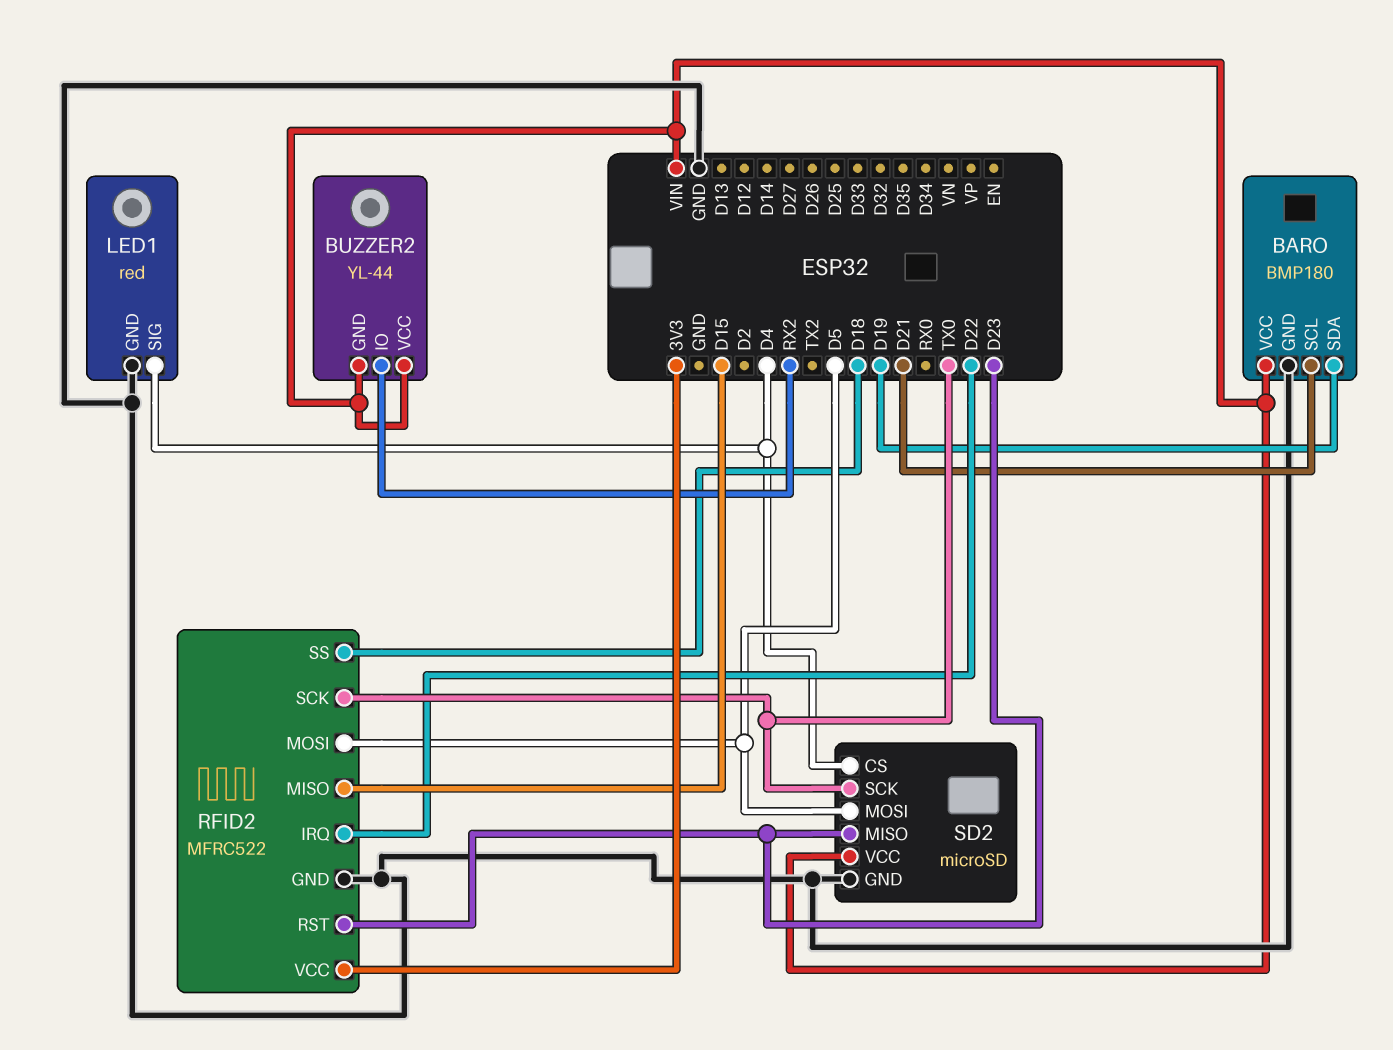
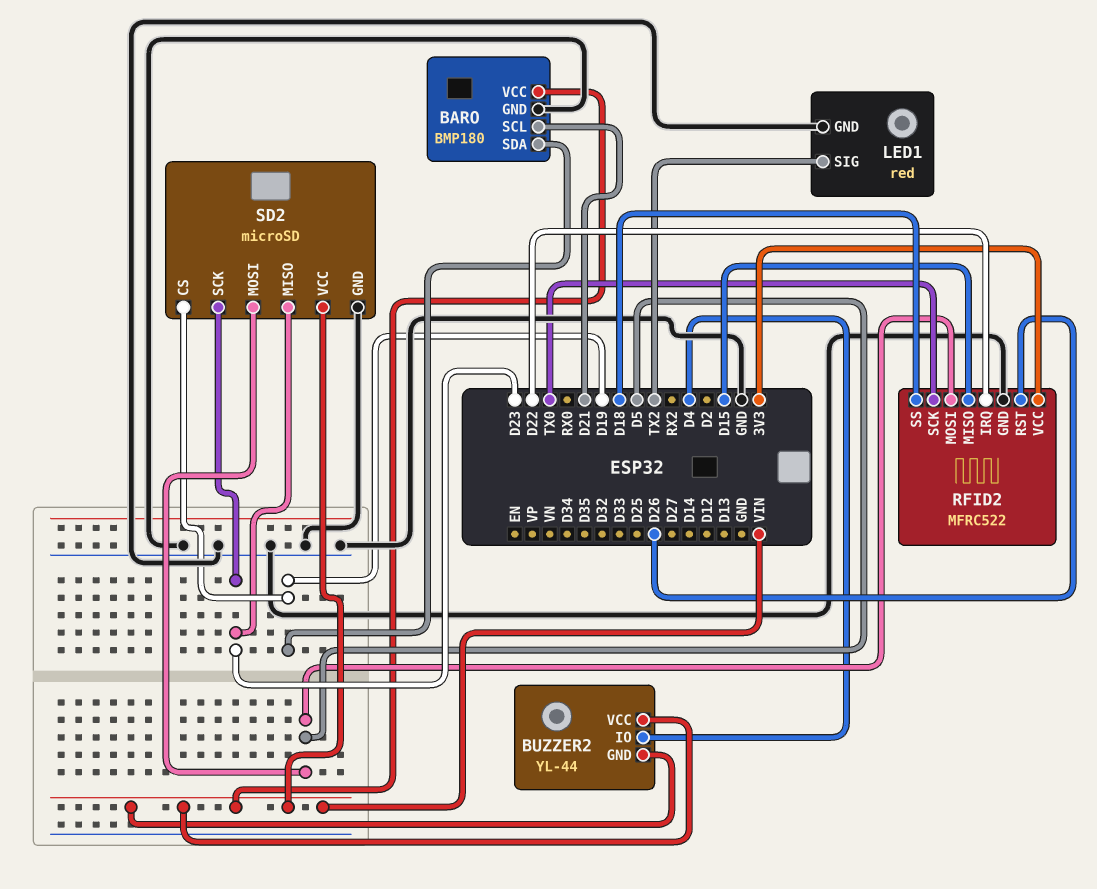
BUZZER2 pin IO: RX2 -> D4
LED1 pin SIG: D4 -> TX2
RFID2 pin RST: D23 -> D26
SD2 pin CS: D4 -> D19
SD2 pin SCK: TX0 -> D23

